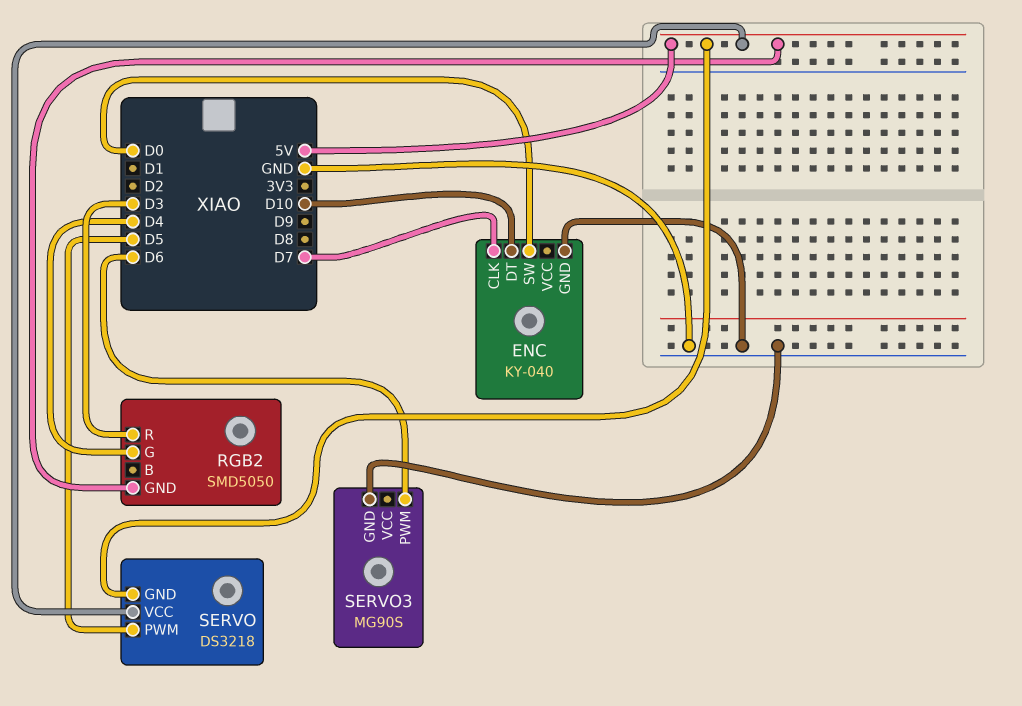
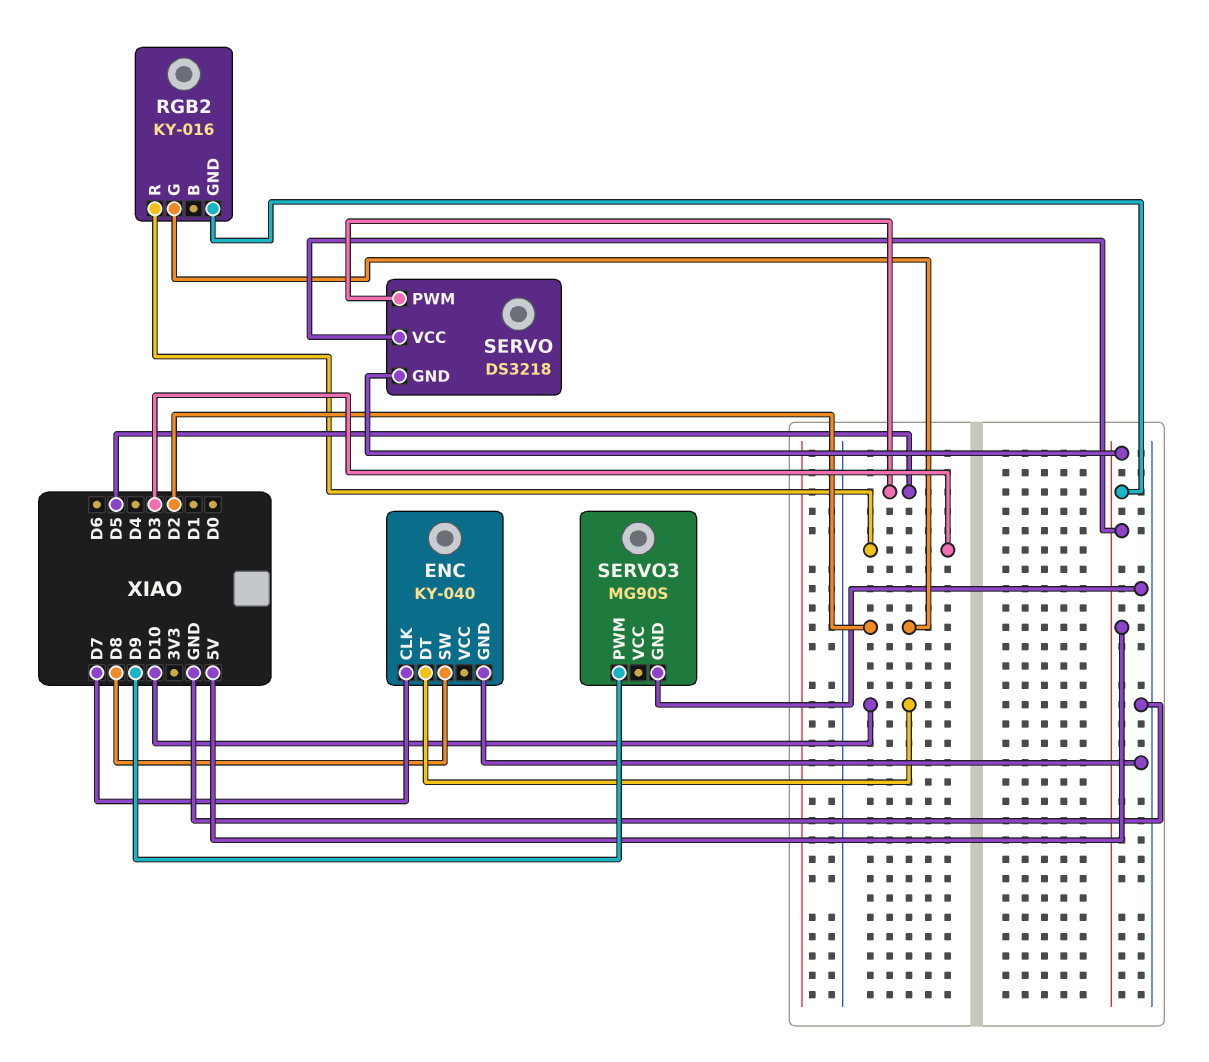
ENC pin SW: D0 -> D8
RGB2: SMD5050 -> KY-016
RGB2 pin G: D4 -> D2
SERVO3 pin PWM: D6 -> D9

